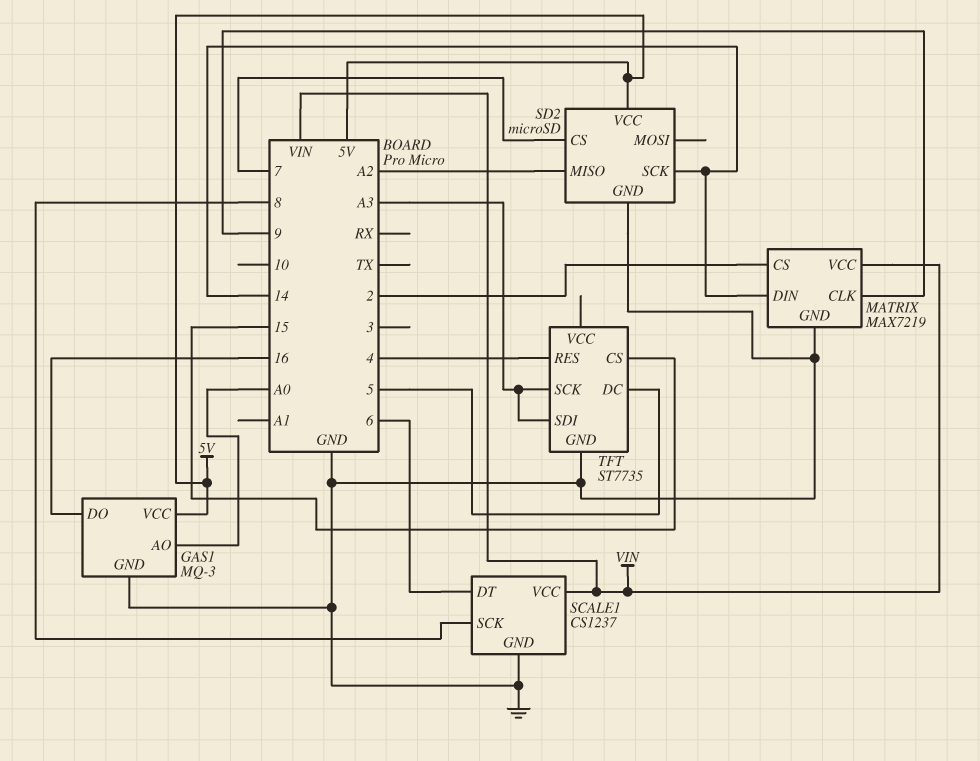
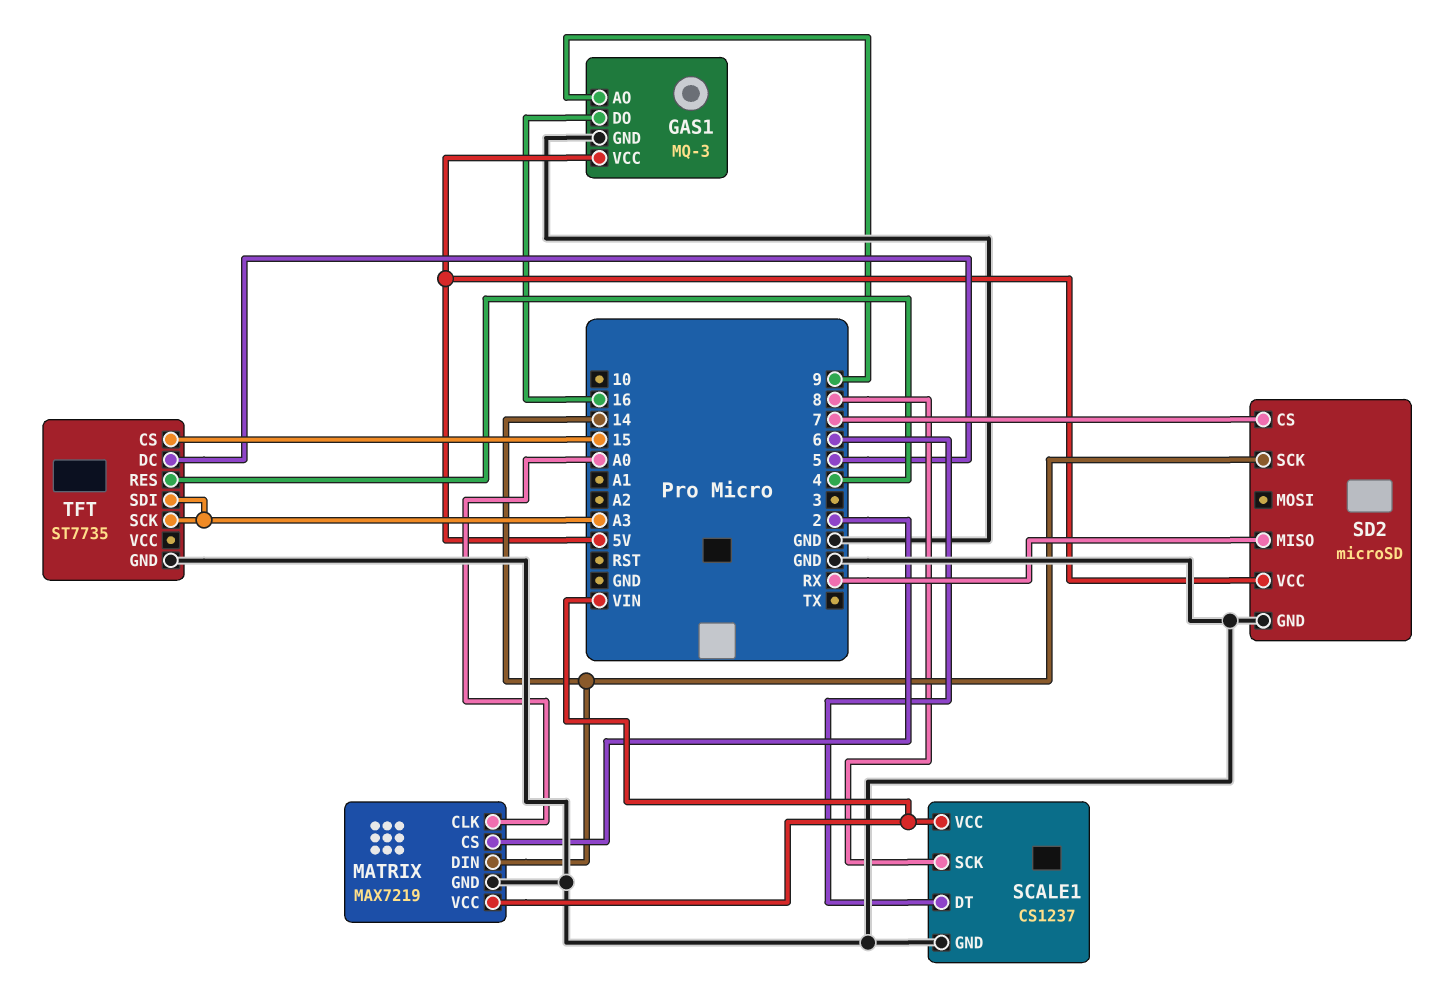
GAS1 pin AO: A0 -> 9
MATRIX pin CLK: 9 -> A0
SD2 pin MISO: A2 -> RX

